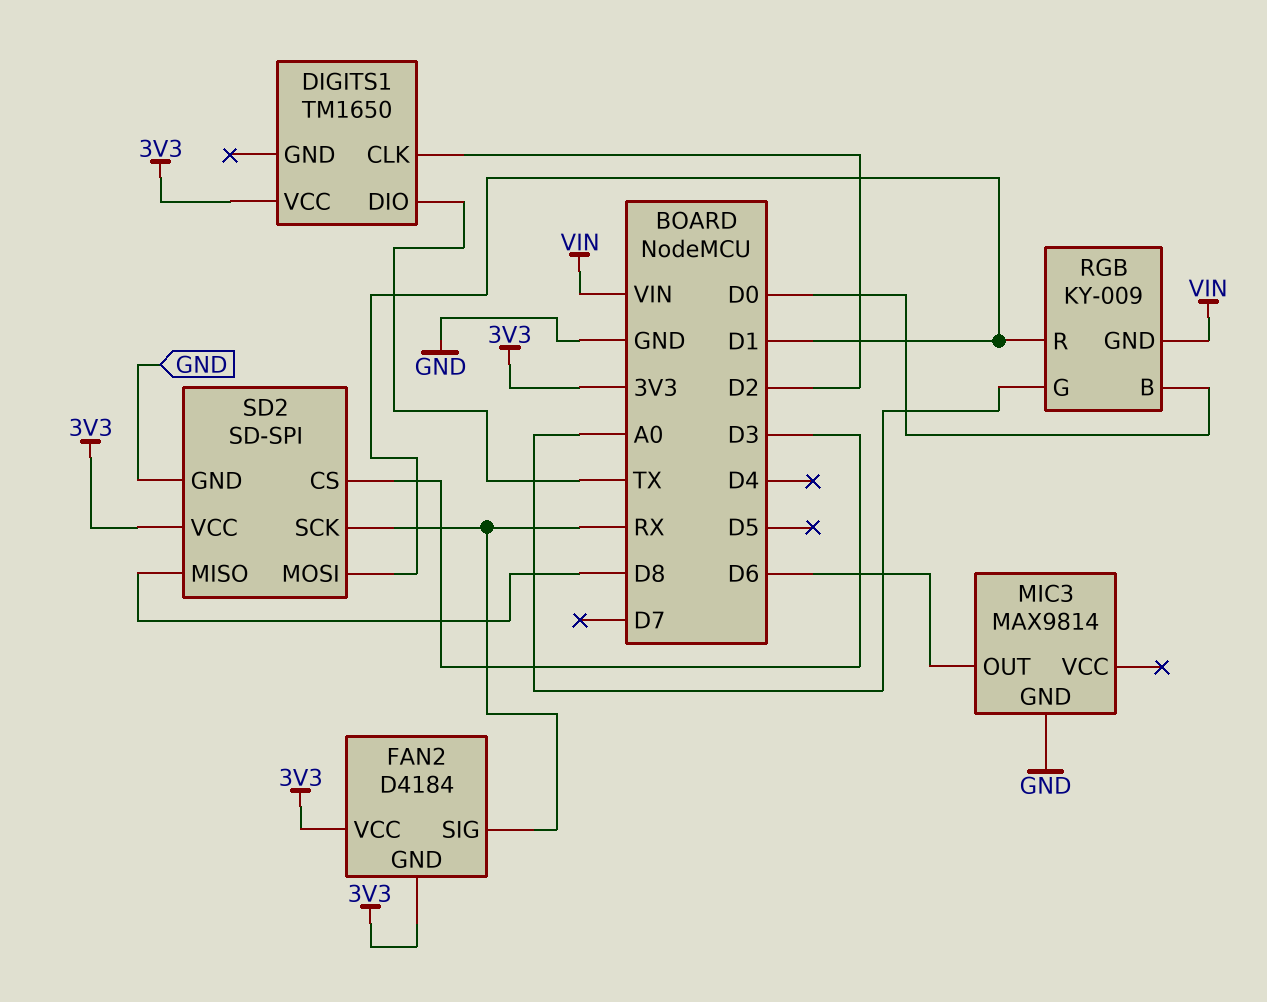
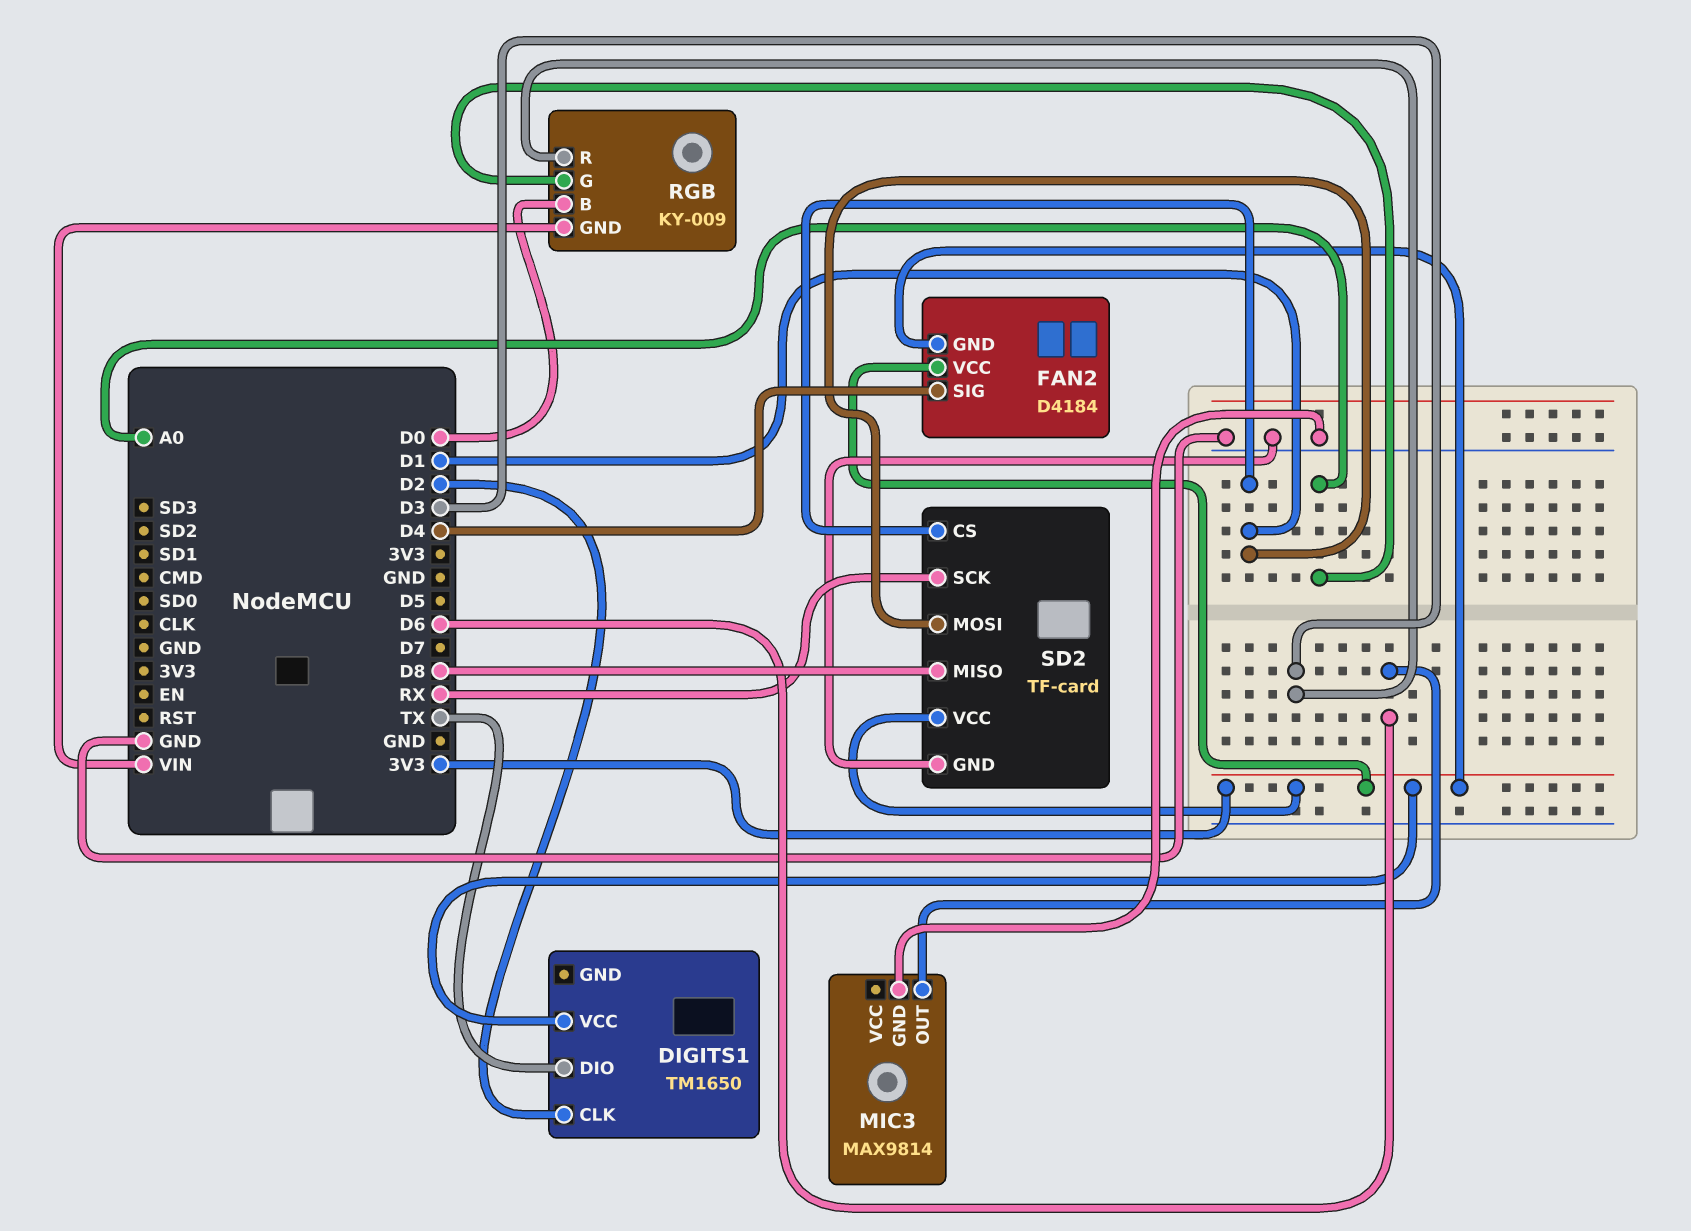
FAN2 pin SIG: RX -> D4
RGB pin R: D1 -> D3
SD2: SD-SPI -> TF-card
SD2 pin CS: D3 -> D1

